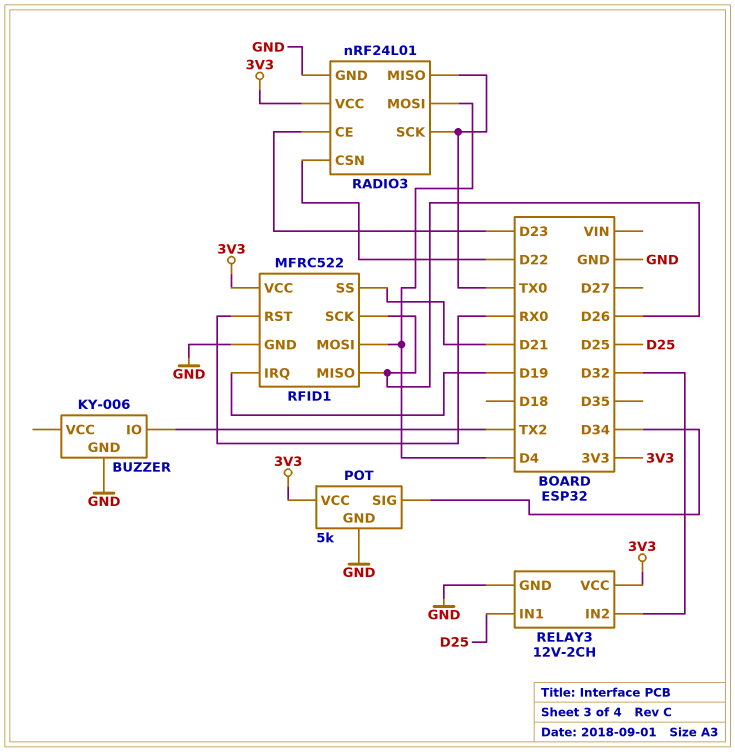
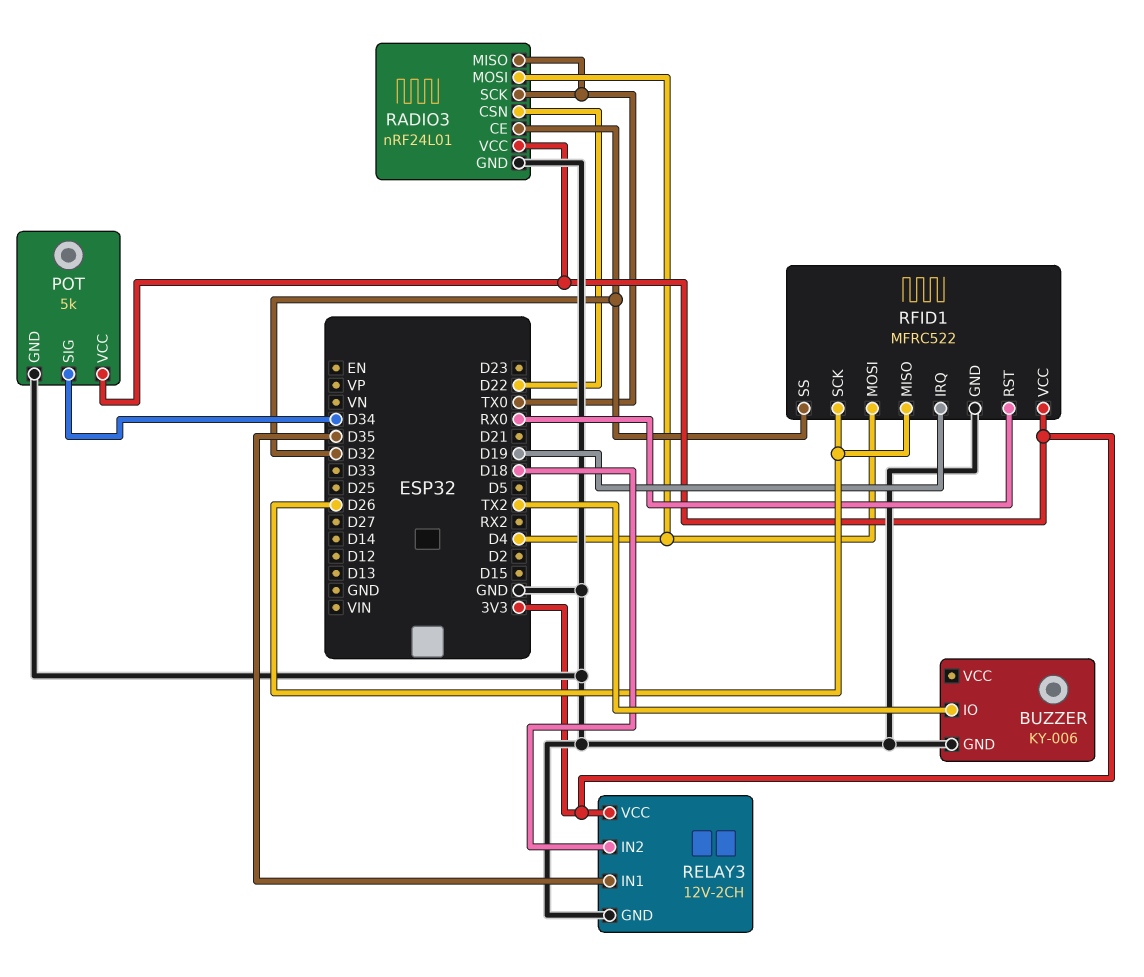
RADIO3 pin CE: D23 -> D32
RELAY3 pin IN1: D25 -> D35
RELAY3 pin IN2: D32 -> D18
RFID1 pin SS: D21 -> D32

